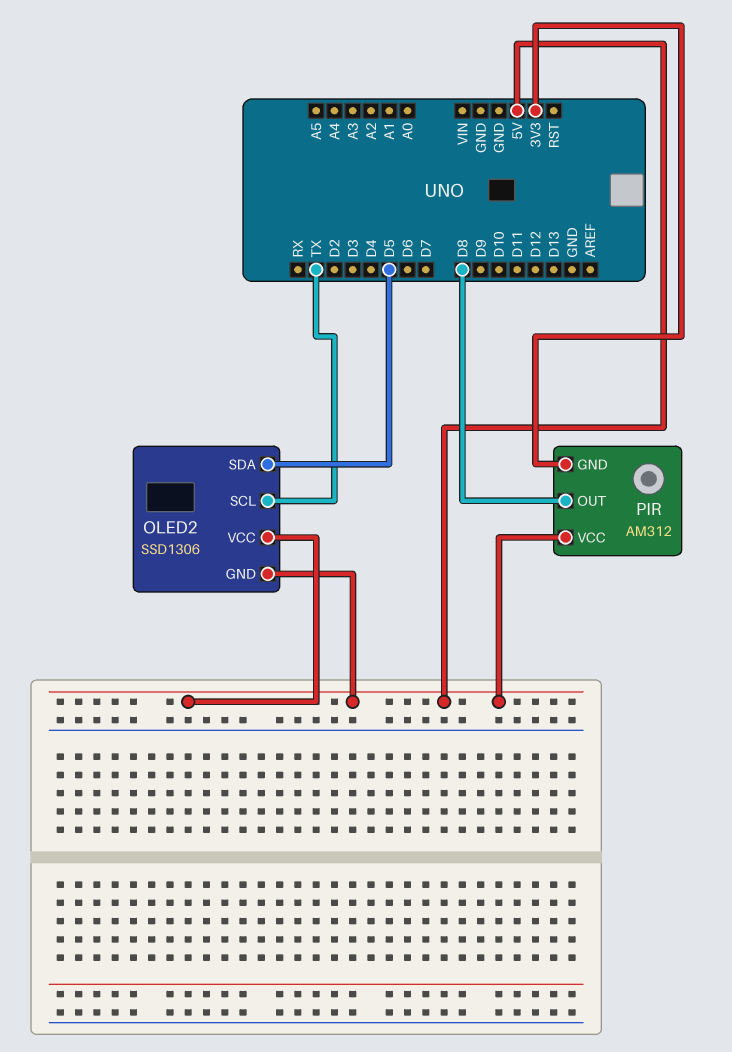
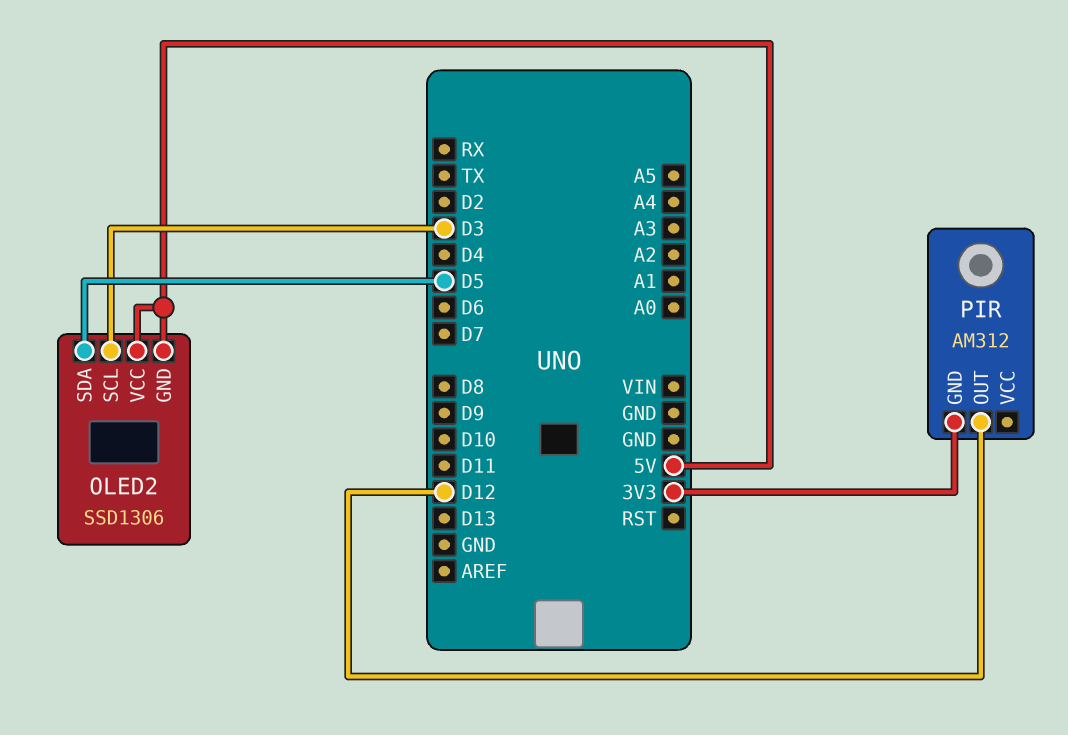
OLED2 pin SCL: TX -> D3
PIR pin OUT: D8 -> D12
PIR pin VCC: 5V -> none

